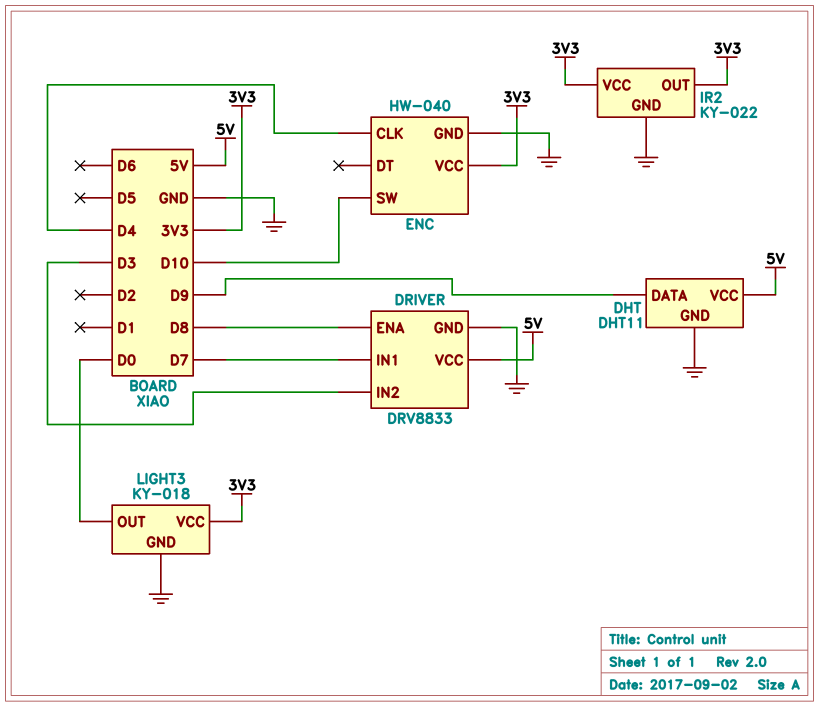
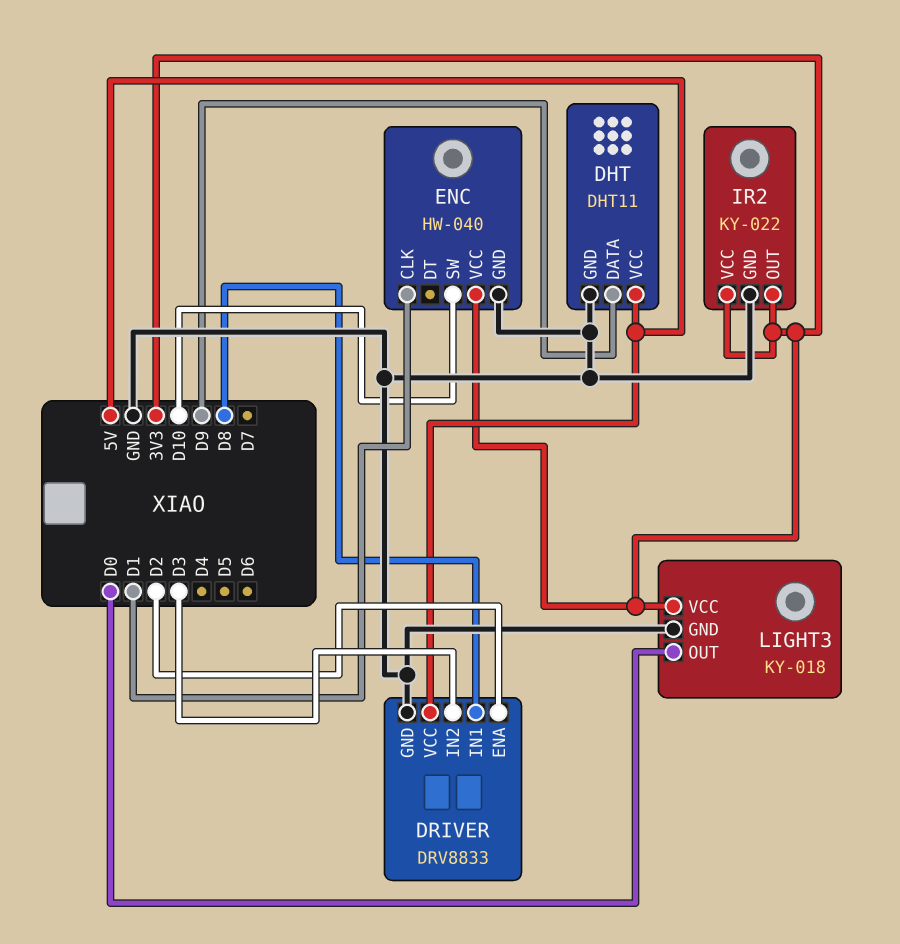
DRIVER pin ENA: D8 -> D2
DRIVER pin IN1: D7 -> D8
ENC pin CLK: D4 -> D1

